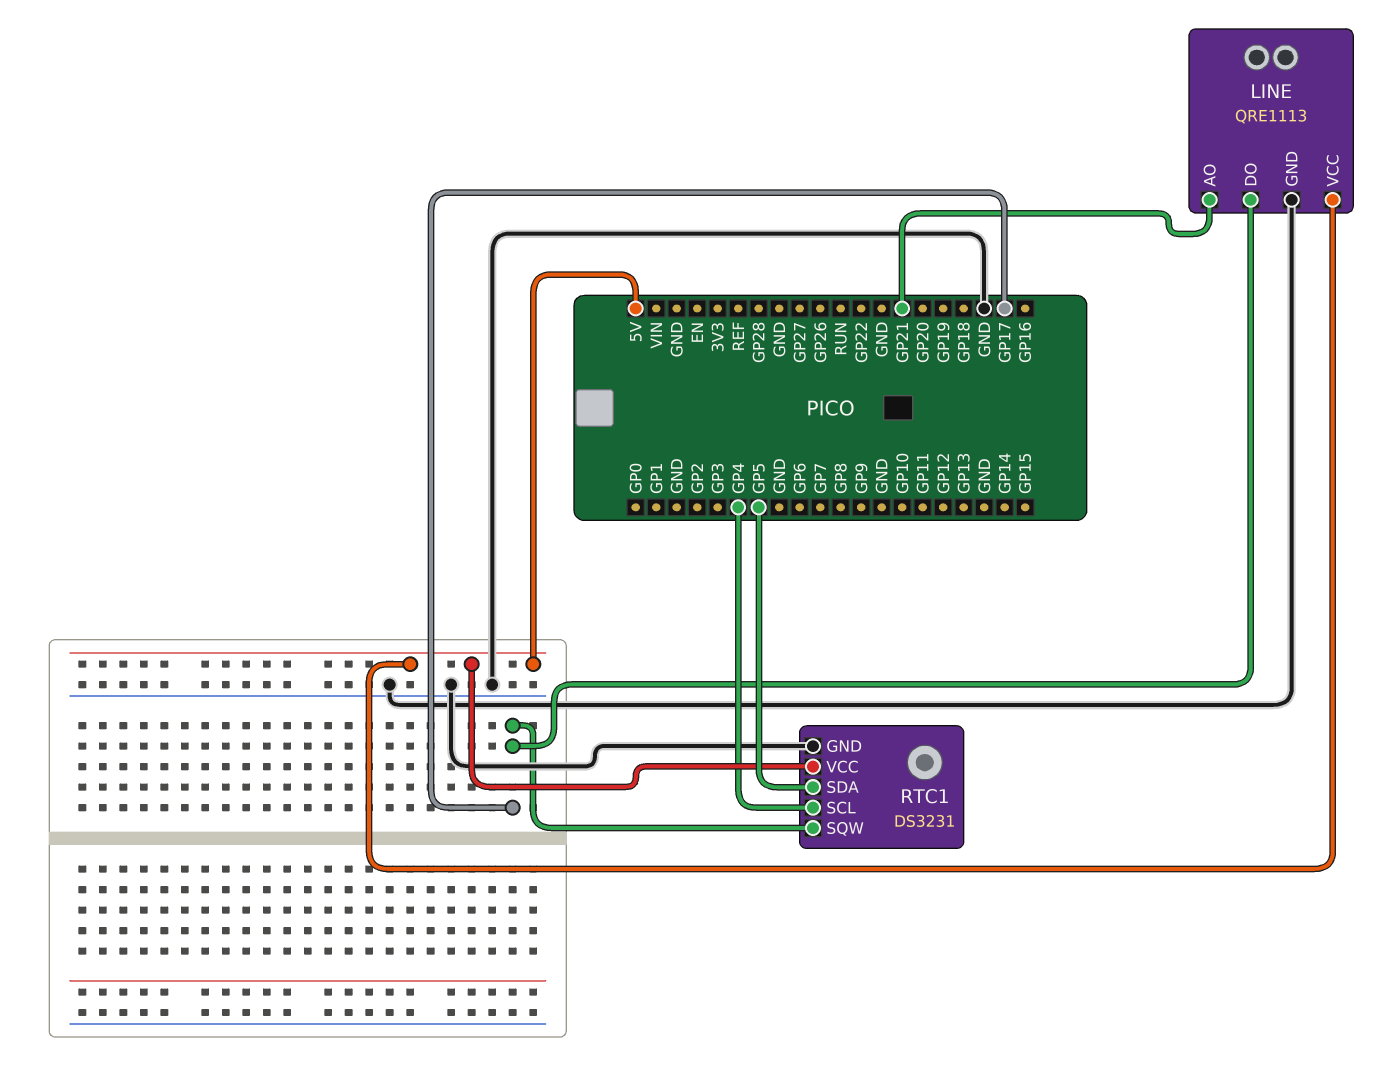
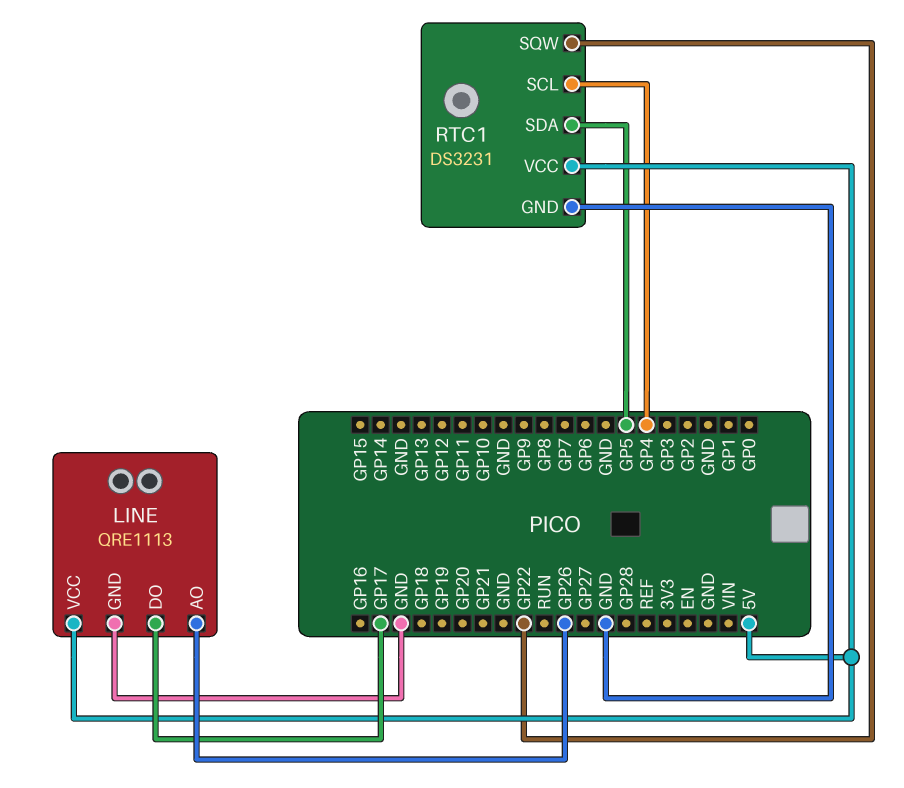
LINE pin AO: GP21 -> GP26
RTC1 pin SQW: GP17 -> GP22

